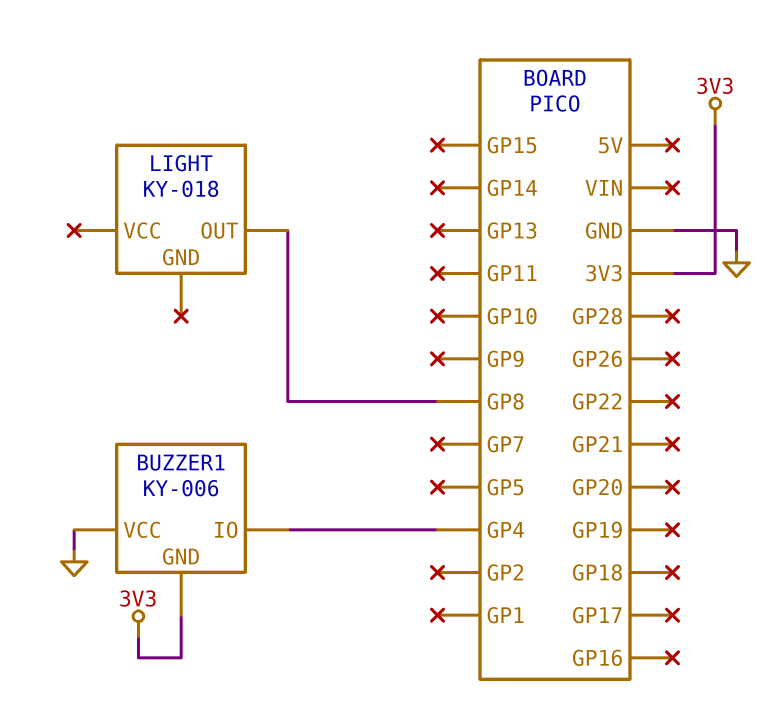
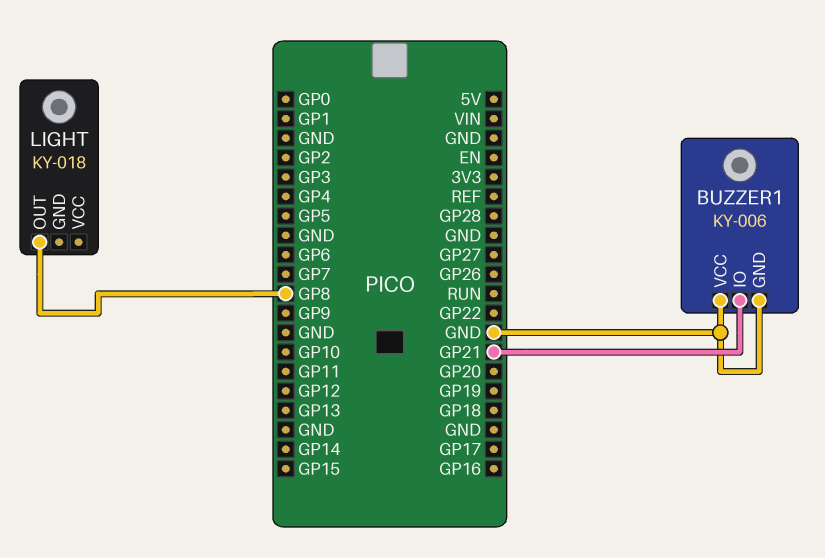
BUZZER1 pin GND: 3V3 -> GND
BUZZER1 pin IO: GP4 -> GP21

